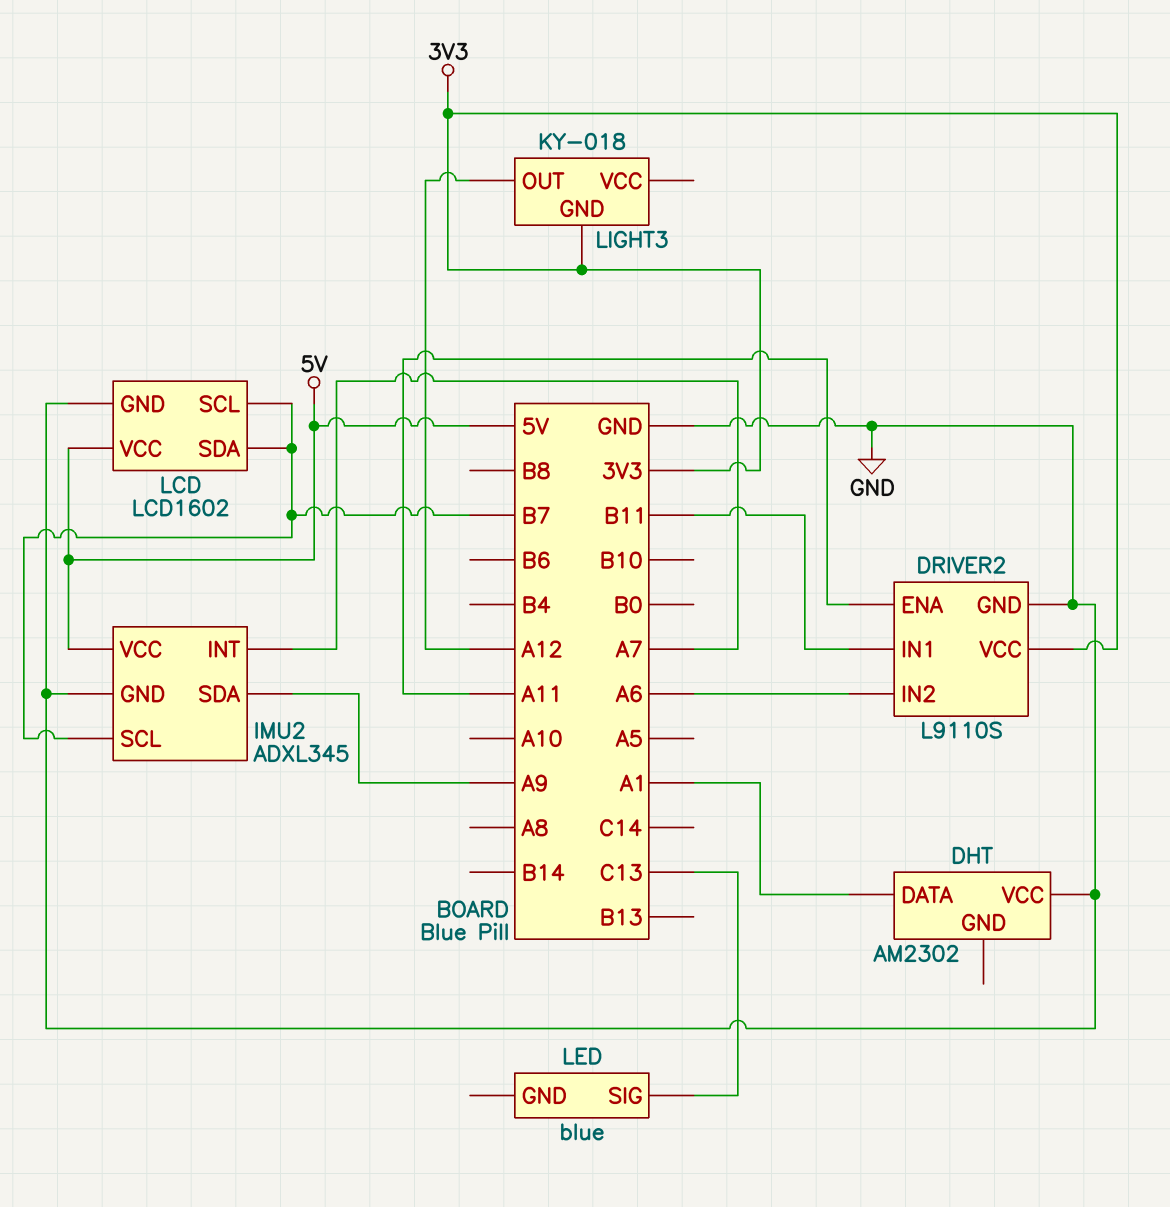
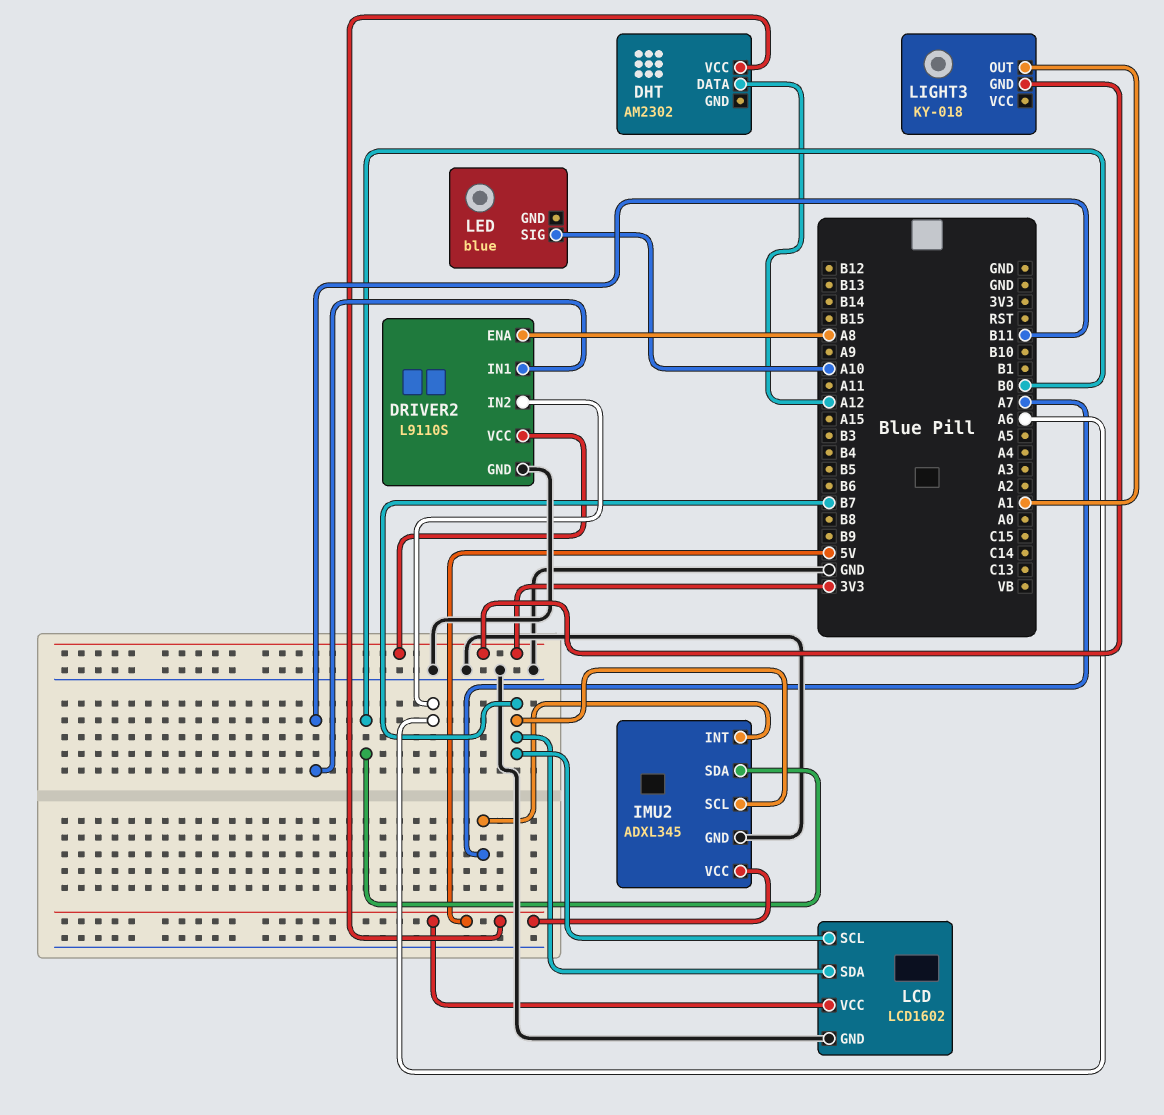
DHT pin DATA: A1 -> A12
DHT pin VCC: GND -> 5V
DRIVER2 pin ENA: A11 -> A8
IMU2 pin SDA: A9 -> B0
LED pin SIG: C13 -> A10
LIGHT3 pin OUT: A12 -> A1

